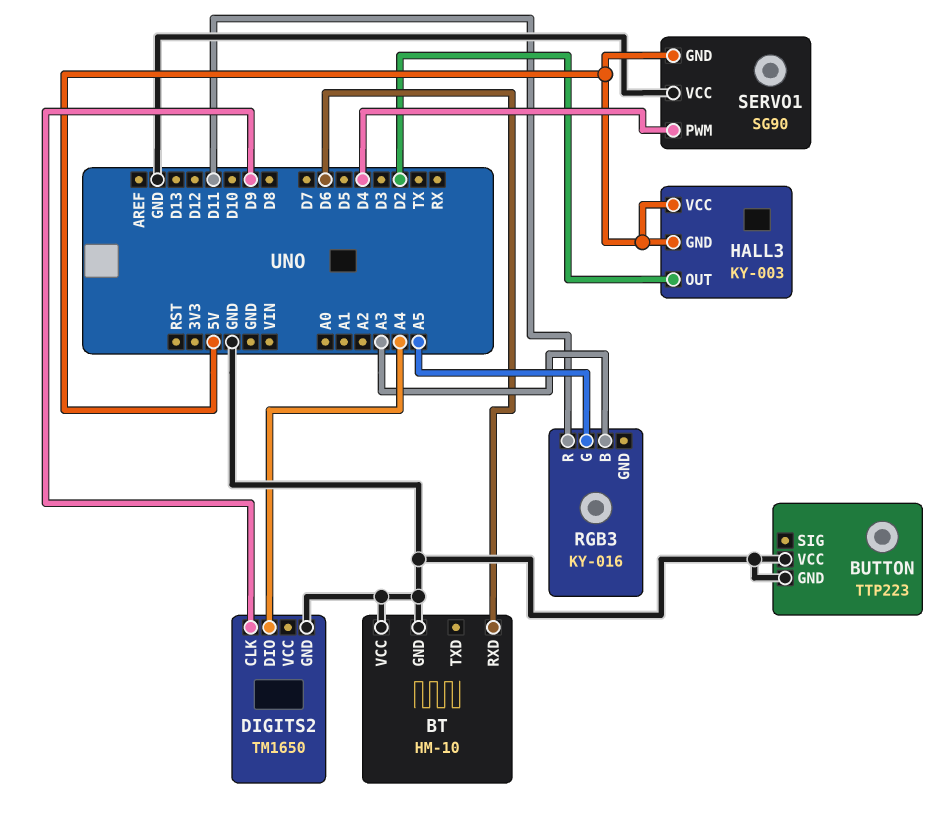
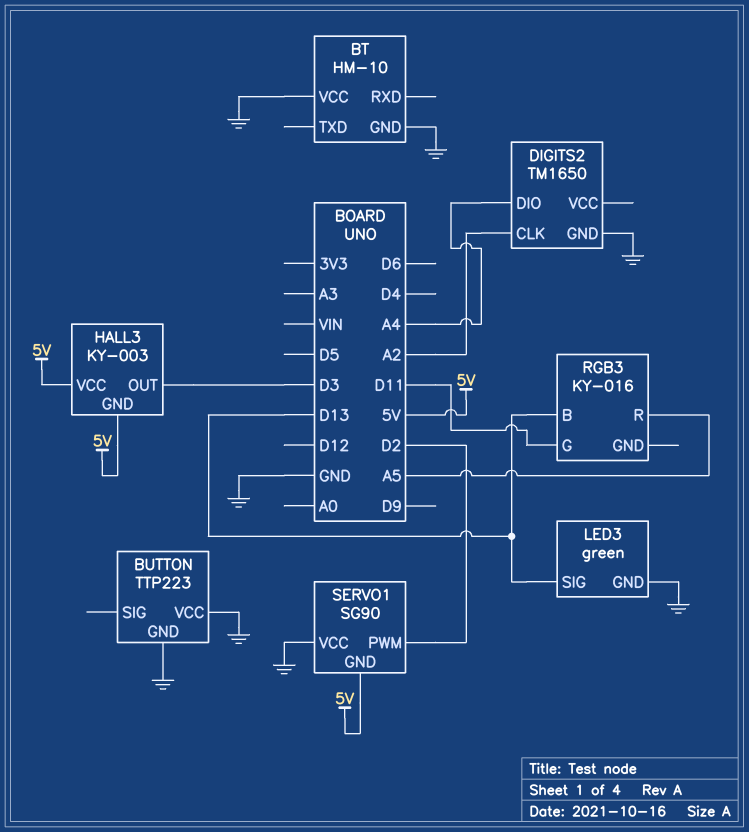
BT pin RXD: D6 -> none
DIGITS2 pin CLK: D9 -> A2
HALL3 pin OUT: D2 -> D3
LED3: none -> green
LED3 pin GND: none -> GND
LED3 pin SIG: none -> D13
RGB3 pin B: A3 -> D13
RGB3 pin G: A5 -> D11
RGB3 pin R: D11 -> A5
SERVO1 pin PWM: D4 -> D2

